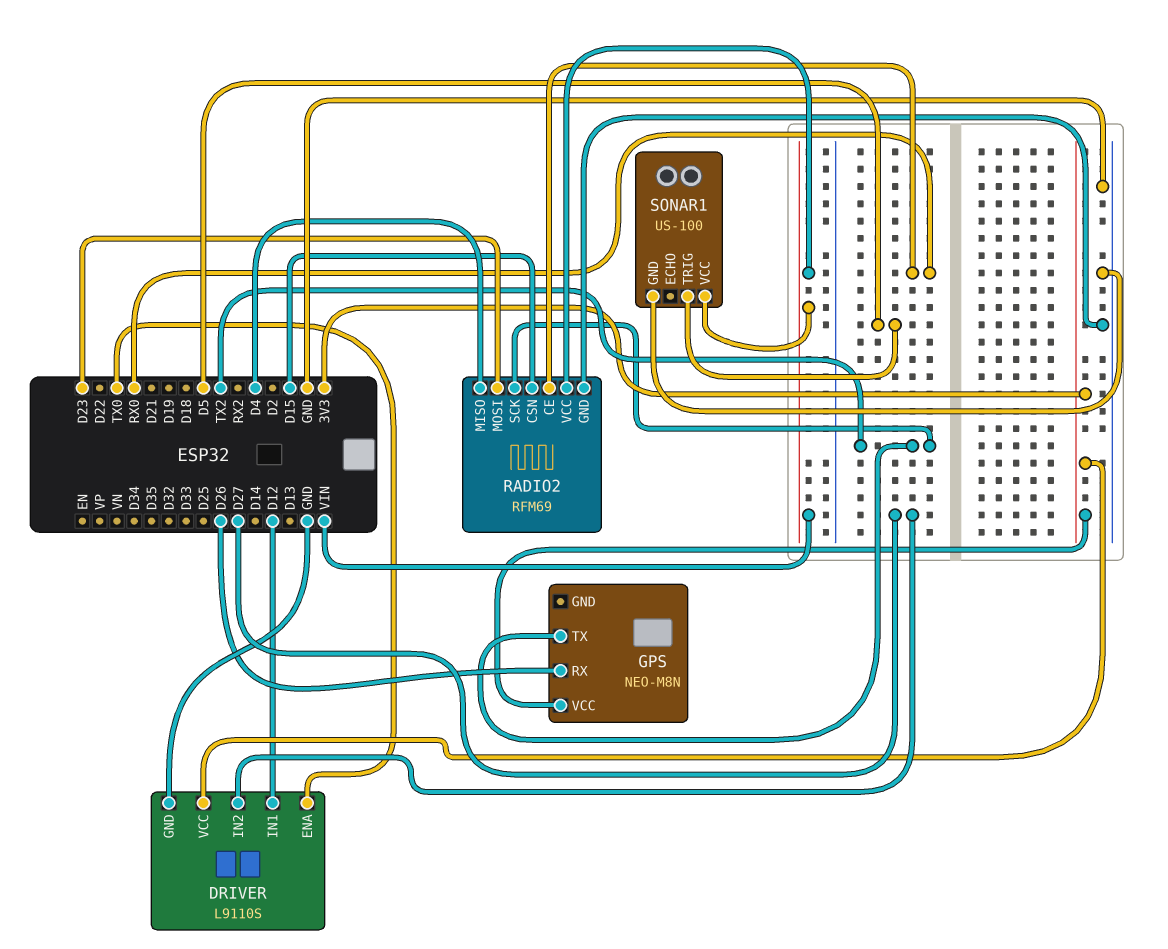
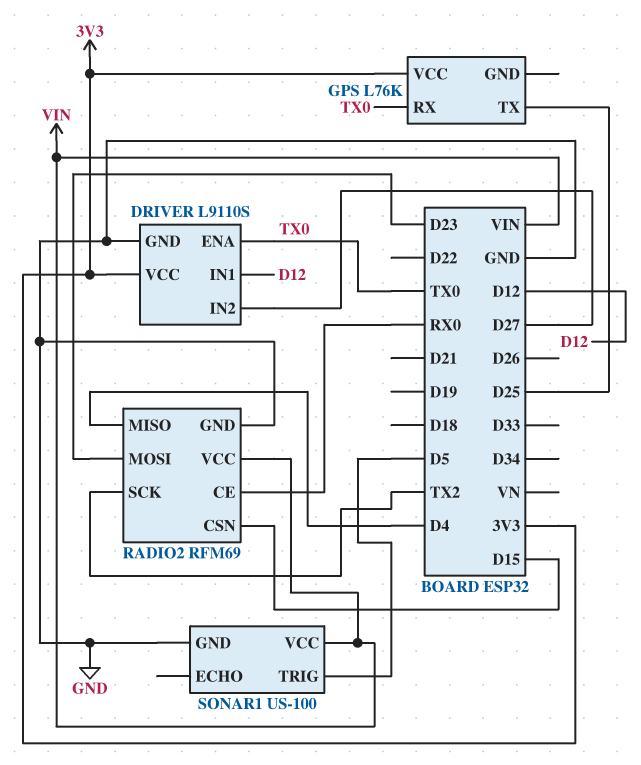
GPS: NEO-M8N -> L76K
GPS pin RX: D26 -> TX0
GPS pin TX: TX2 -> D25

